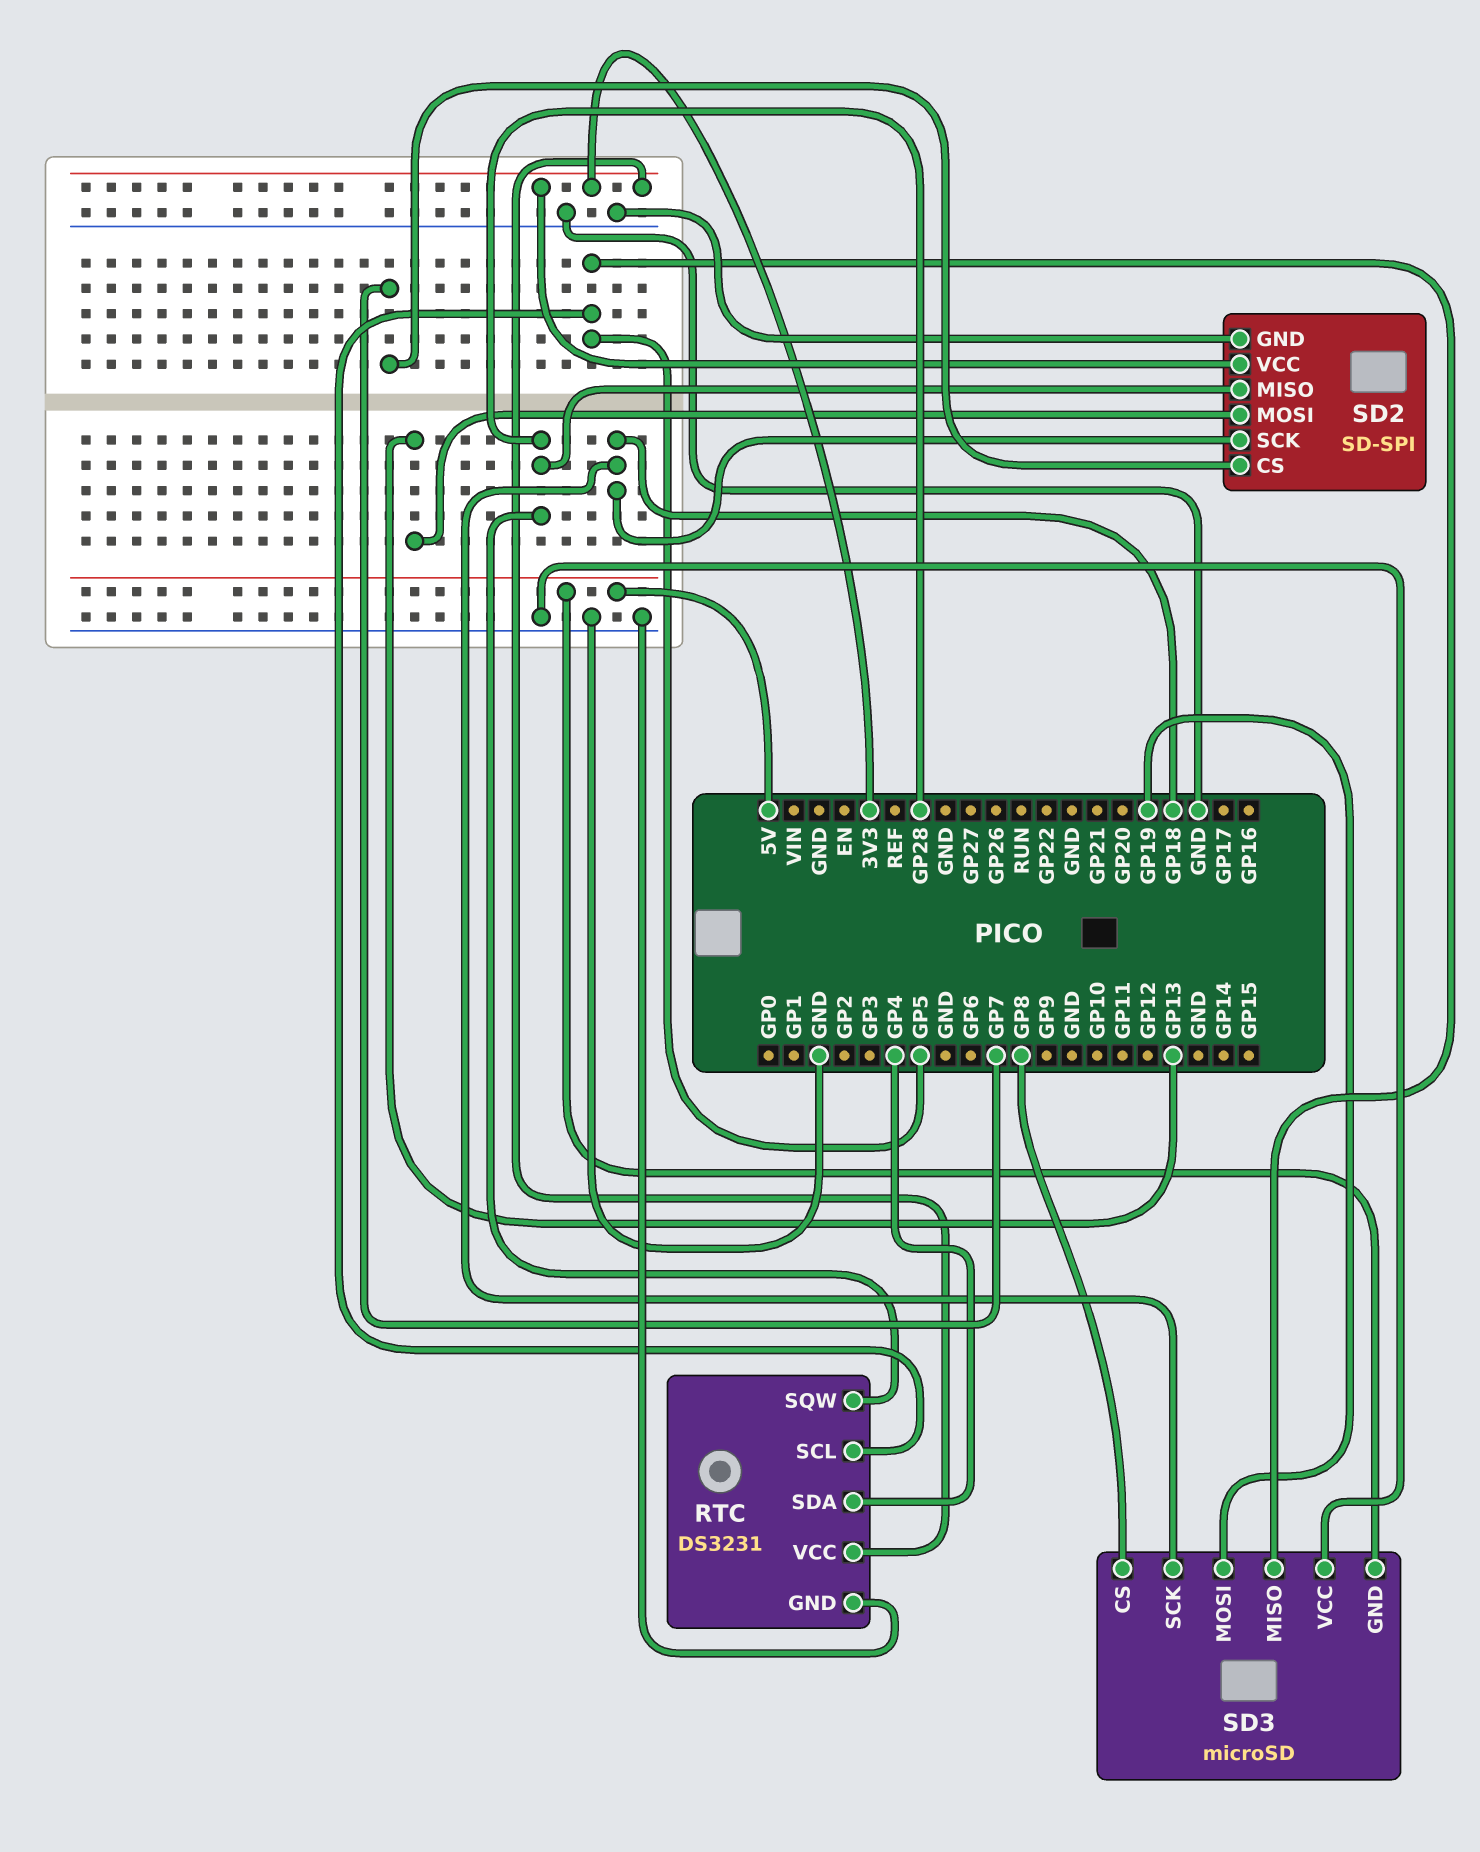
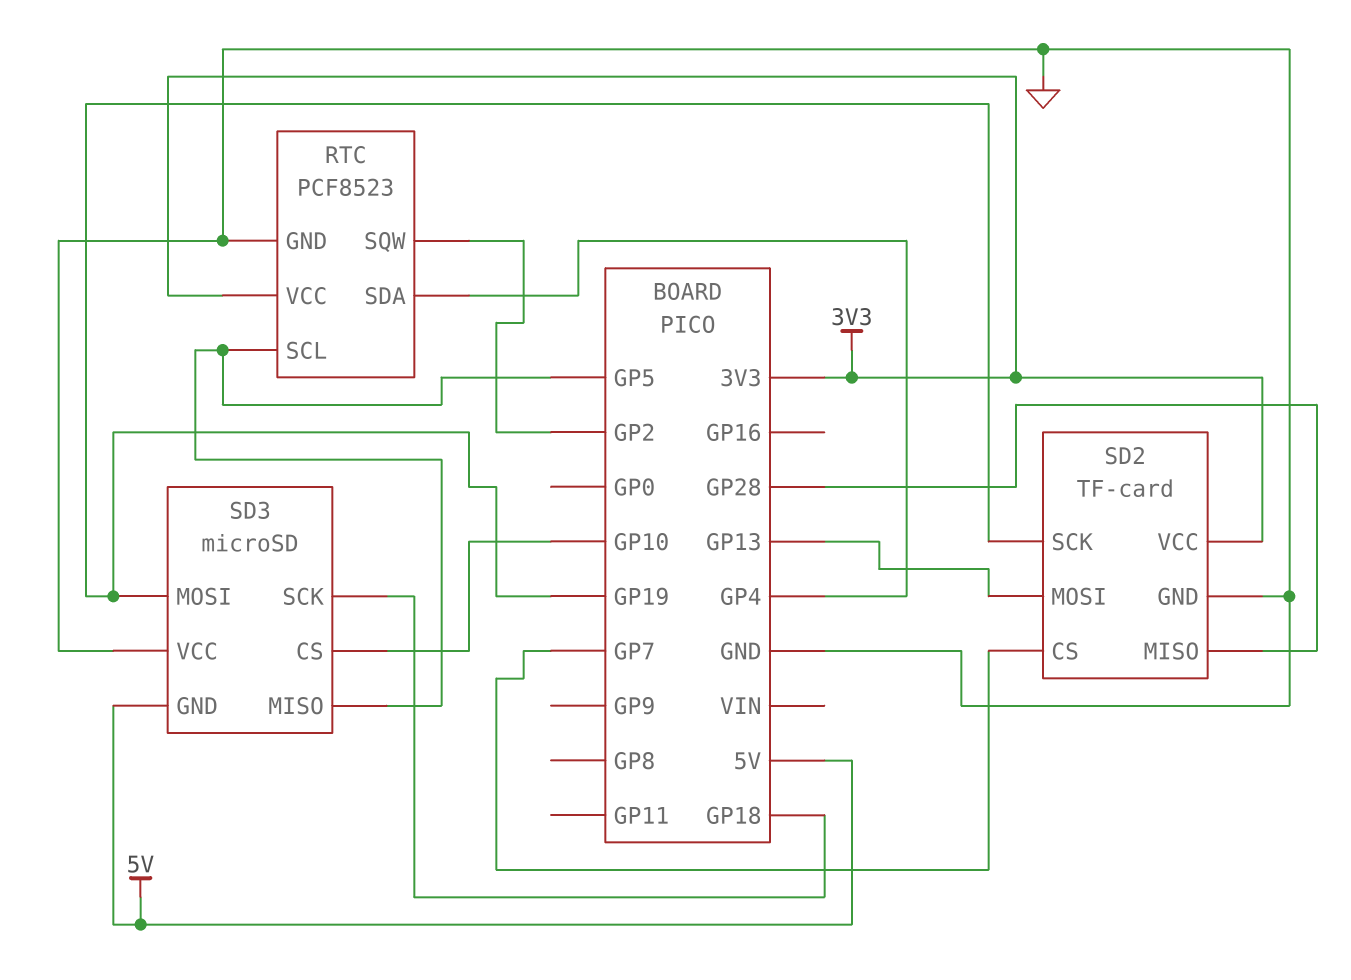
RTC: DS3231 -> PCF8523
RTC pin SQW: GP28 -> GP2
SD2: SD-SPI -> TF-card
SD2 pin SCK: GP18 -> GP19
SD3 pin CS: GP8 -> GP10

